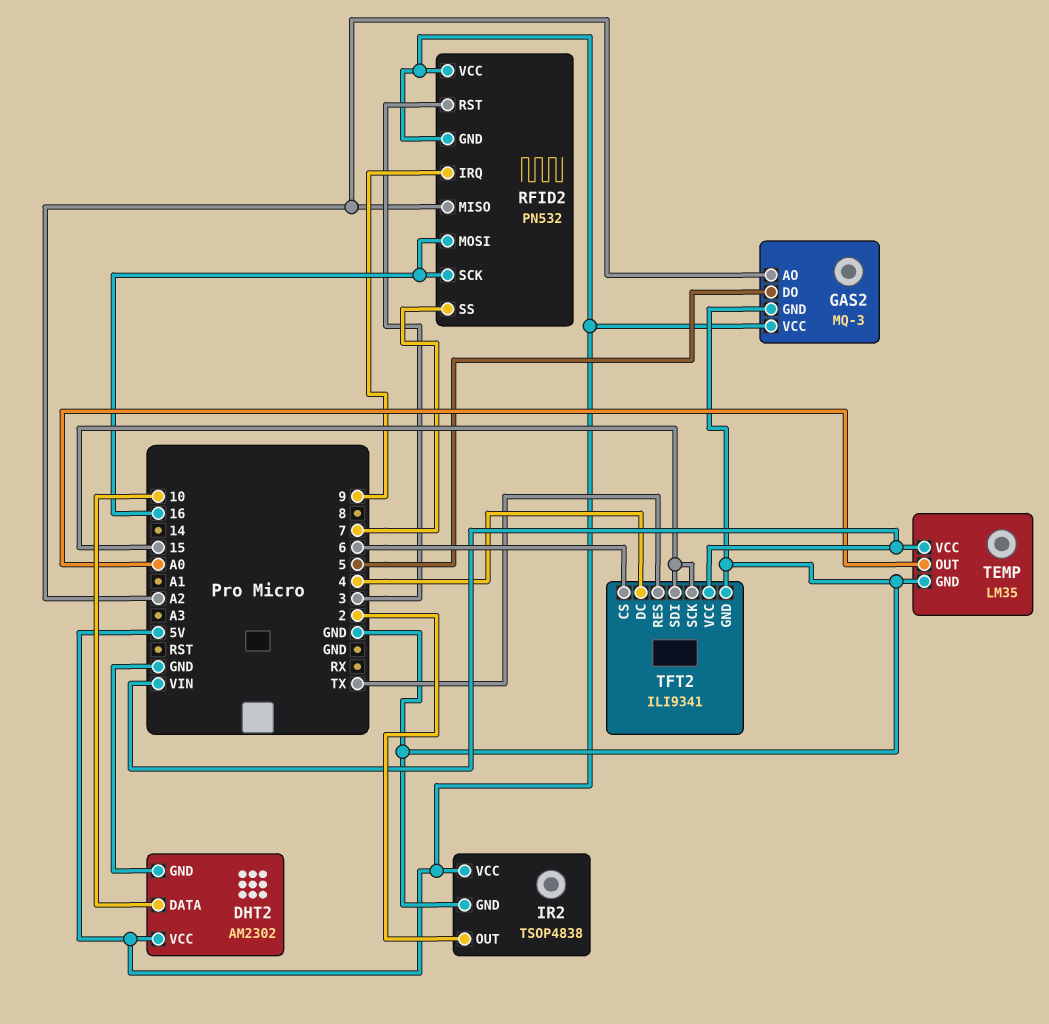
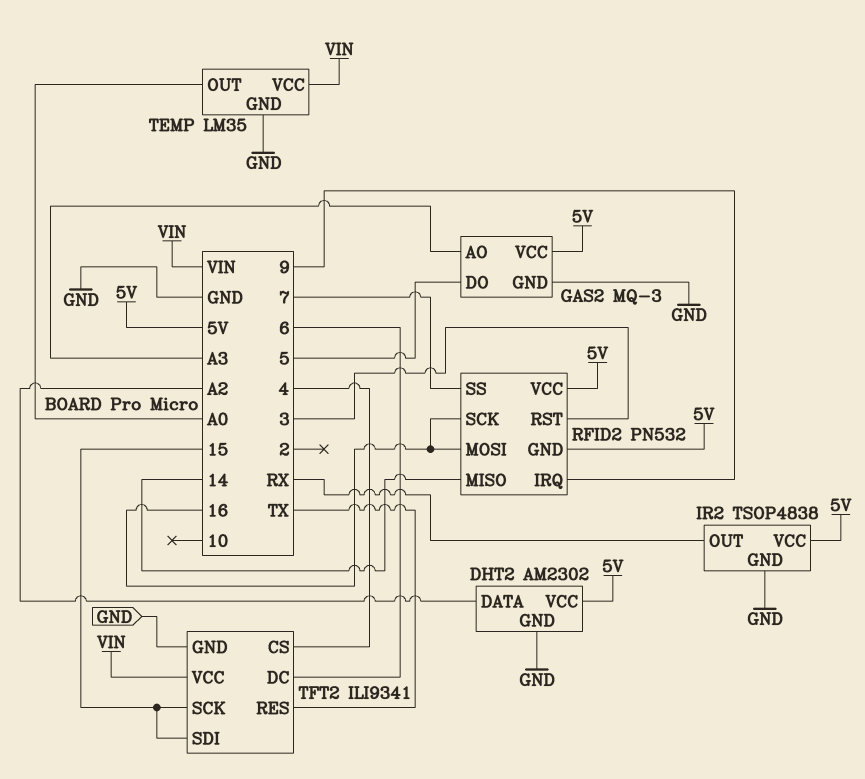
DHT2 pin DATA: 10 -> A2
GAS2 pin AO: A2 -> A3
IR2 pin OUT: 2 -> RX
RFID2 pin MISO: A2 -> 14
TFT2 pin CS: 6 -> 4
TFT2 pin DC: 4 -> 6

